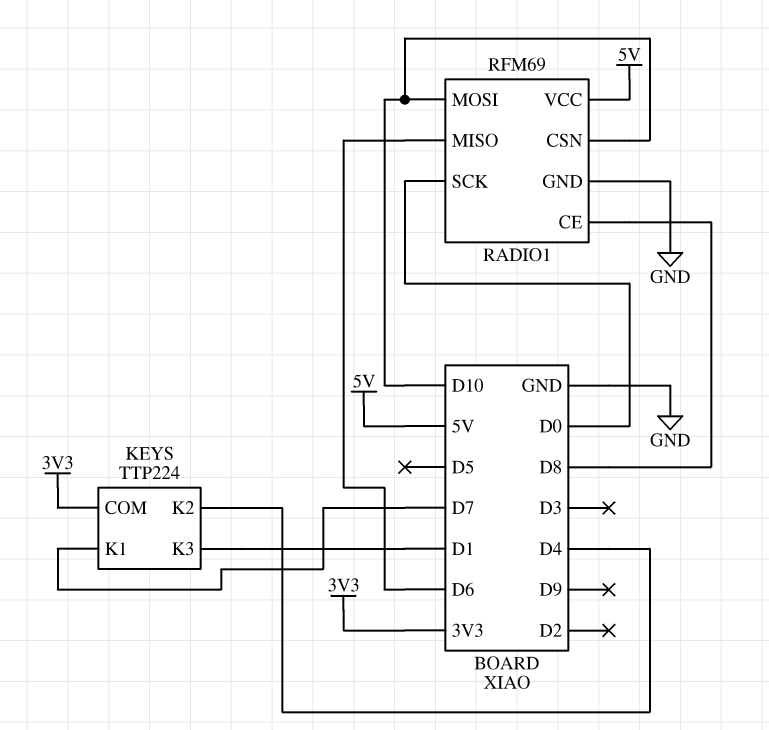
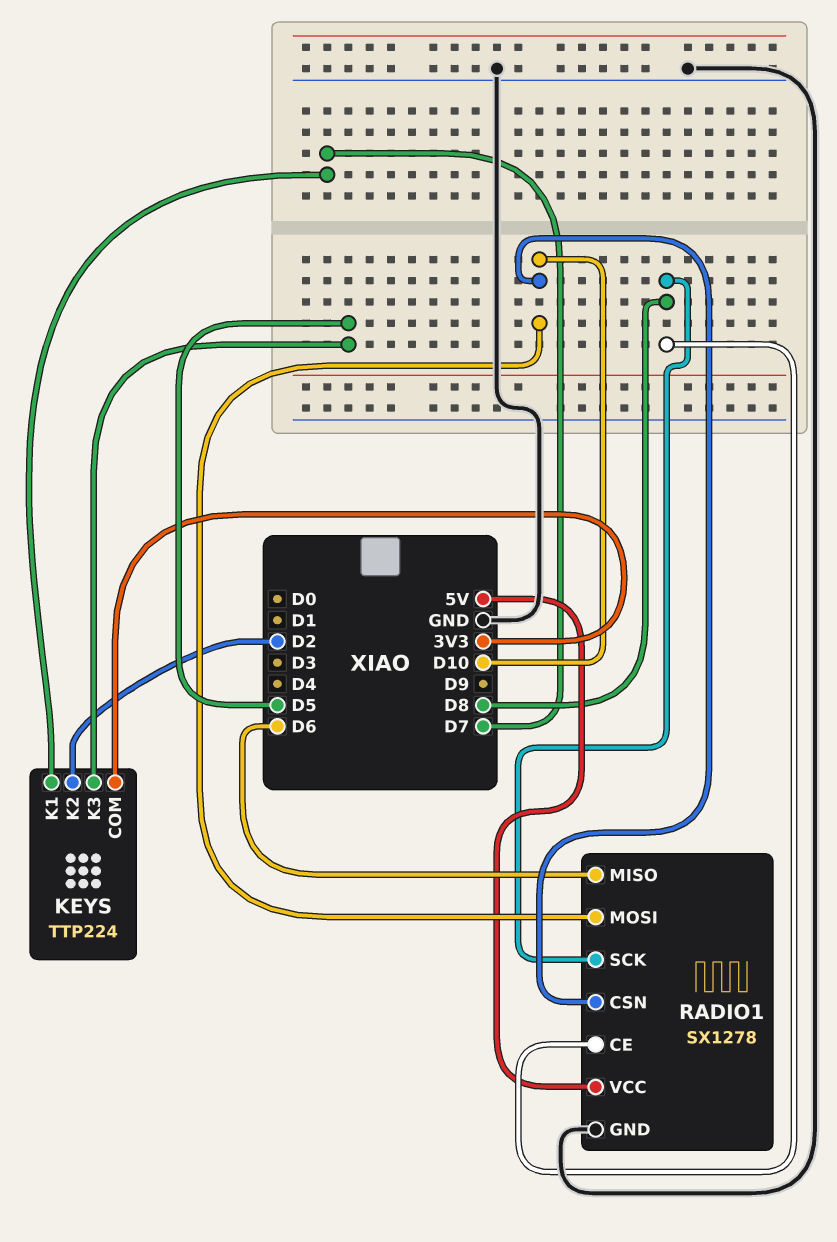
KEYS pin K2: D4 -> D2
KEYS pin K3: D1 -> D5
RADIO1: RFM69 -> SX1278
RADIO1 pin SCK: D0 -> D8

